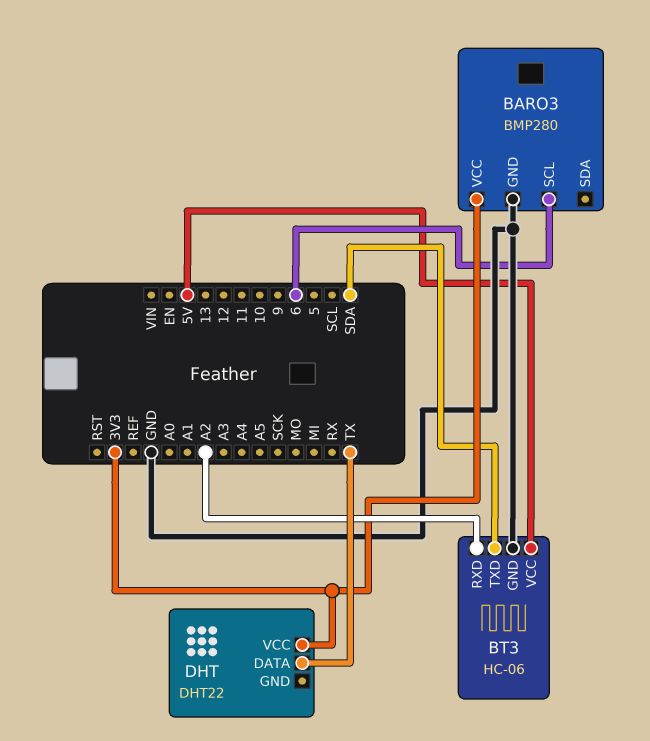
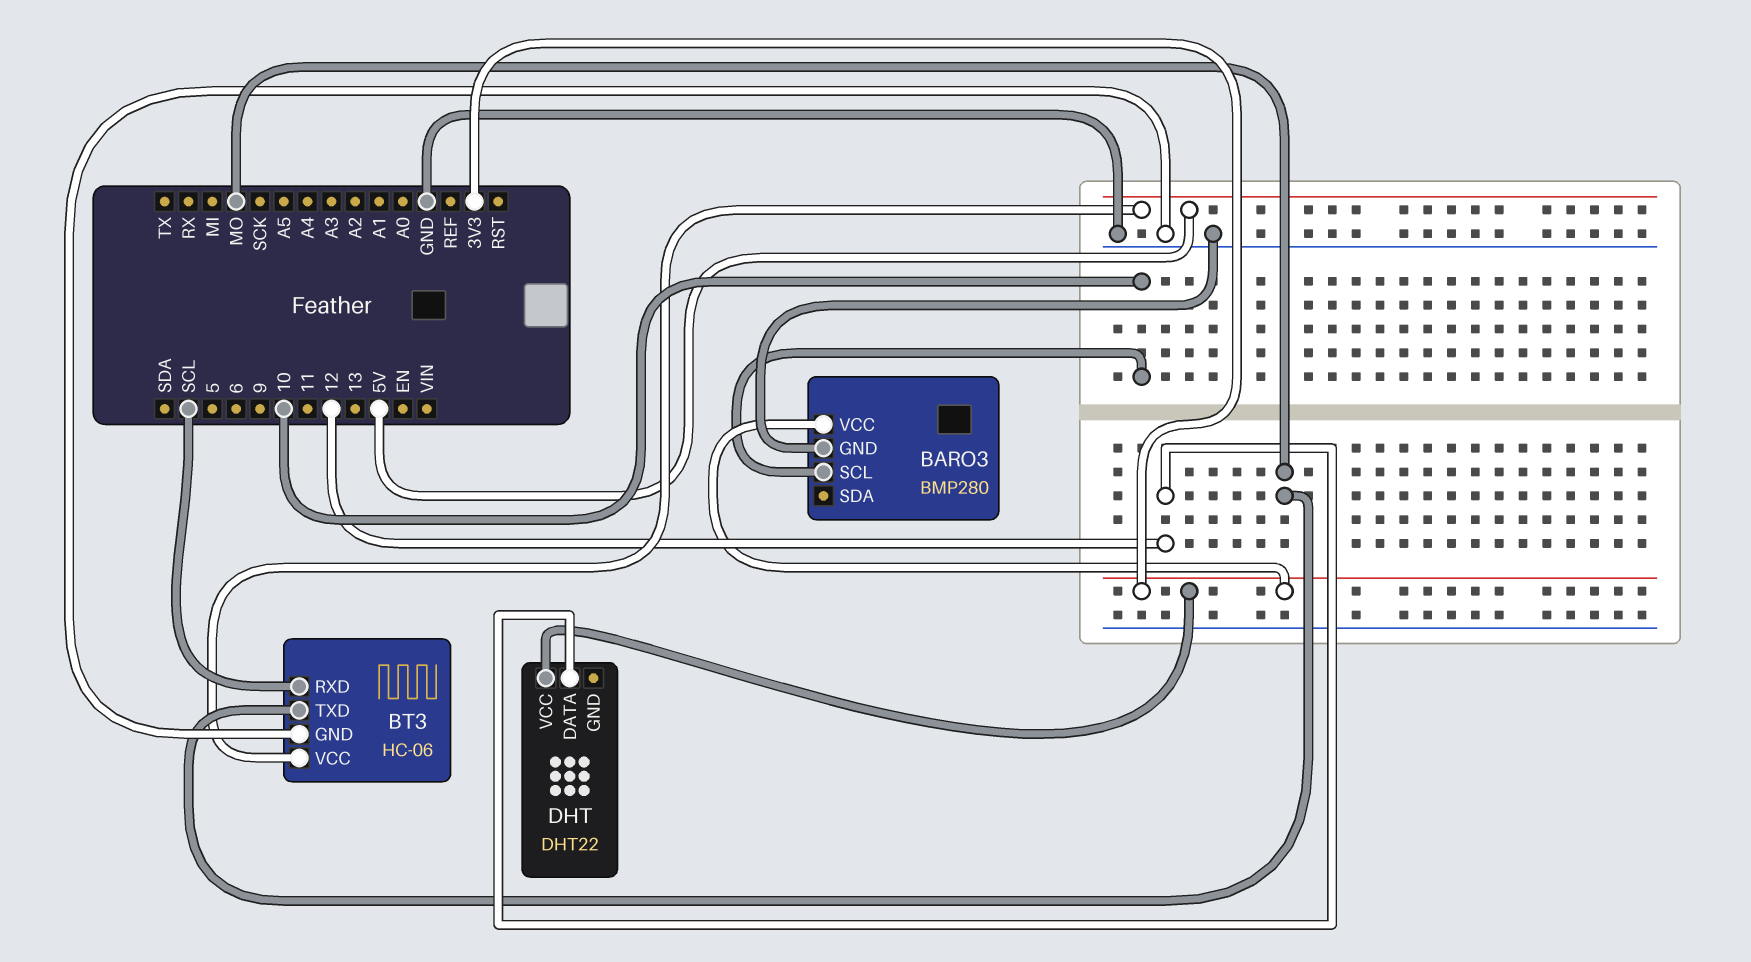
BARO3 pin SCL: 6 -> 10
BT3 pin RXD: A2 -> SCL
BT3 pin TXD: SDA -> MO
DHT pin DATA: TX -> 12

